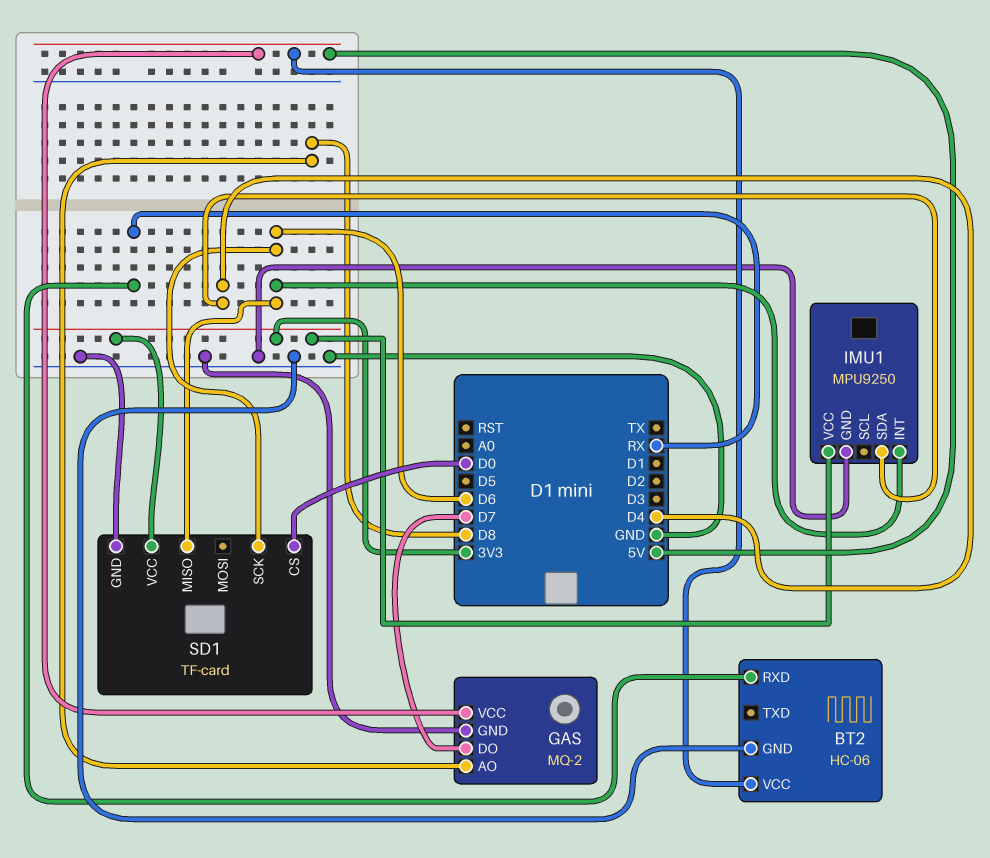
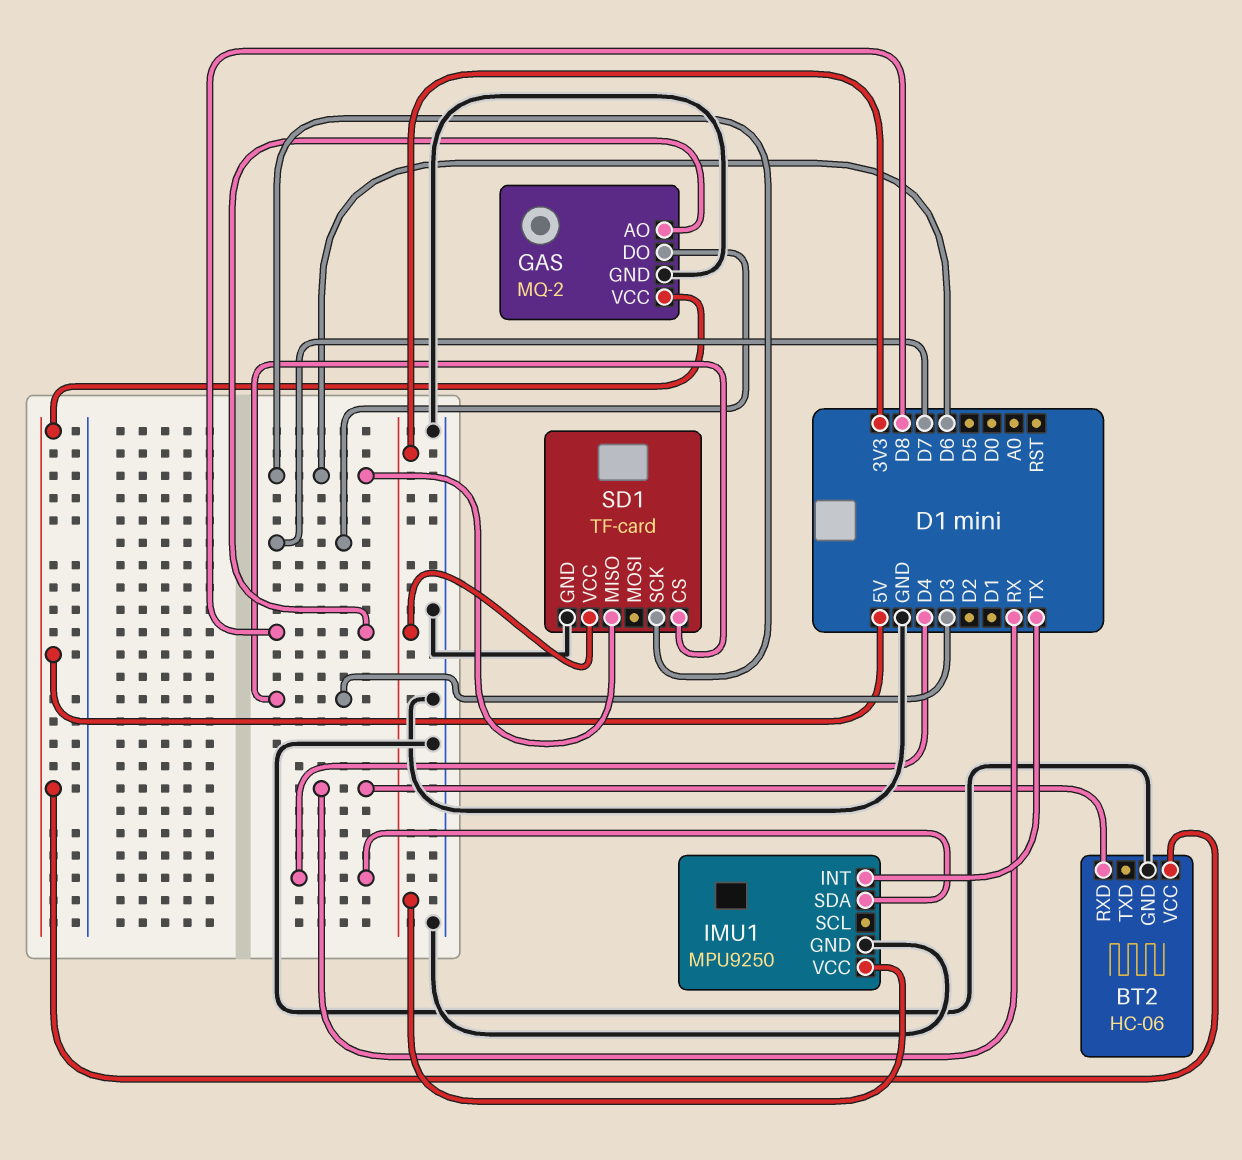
IMU1 pin INT: D6 -> TX
SD1 pin CS: D0 -> D3

